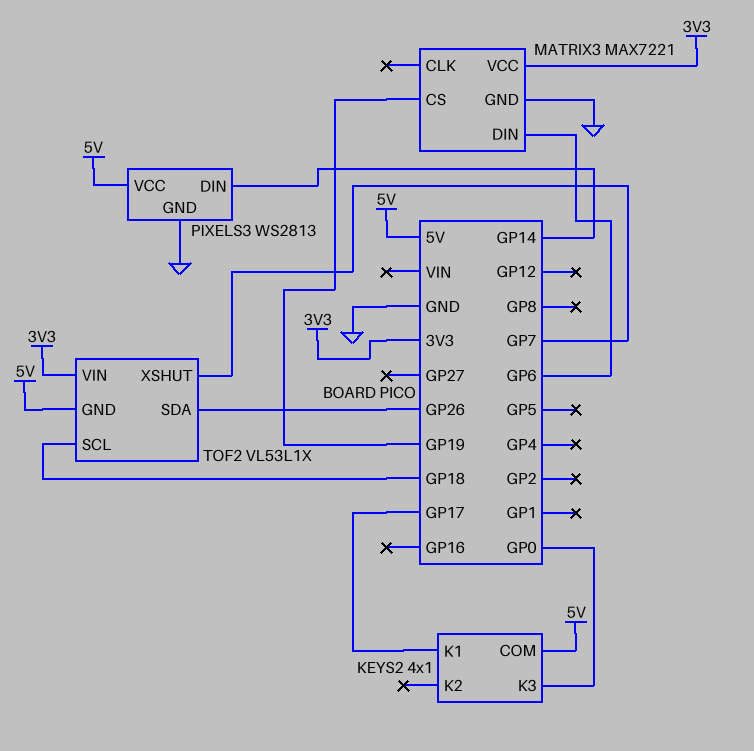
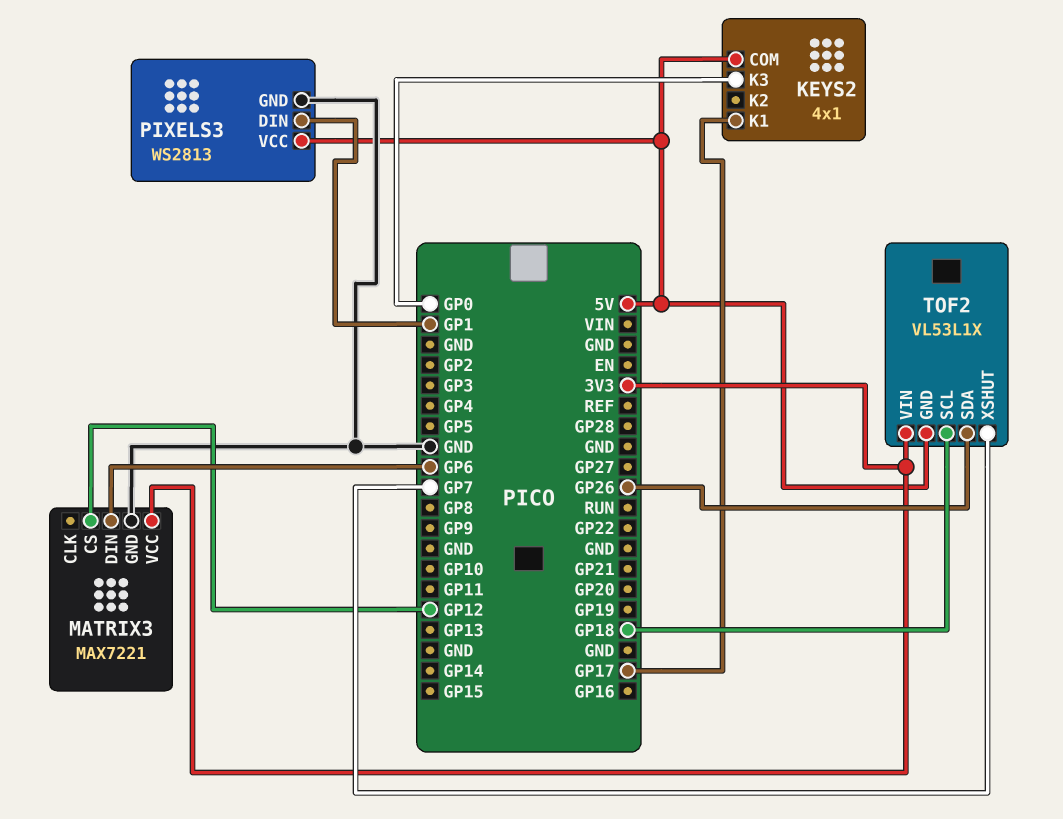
MATRIX3 pin CS: GP19 -> GP12
PIXELS3 pin DIN: GP14 -> GP1

